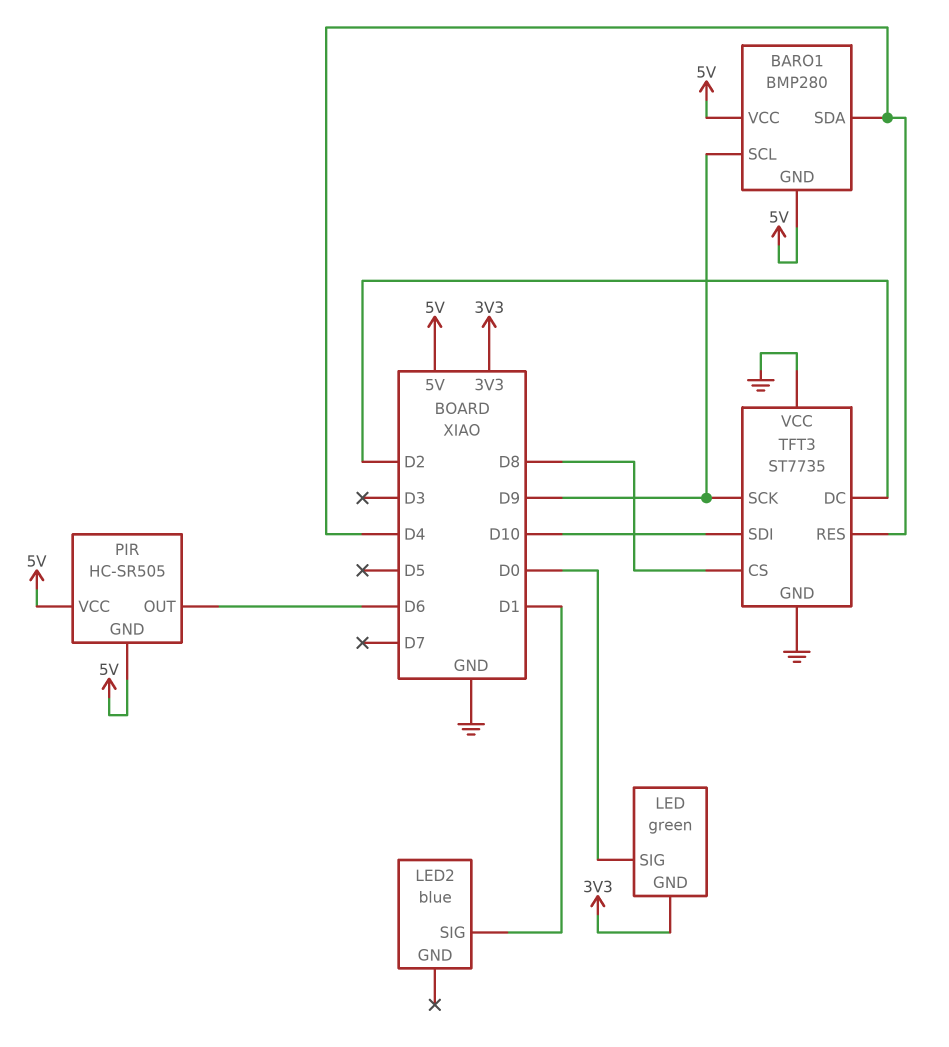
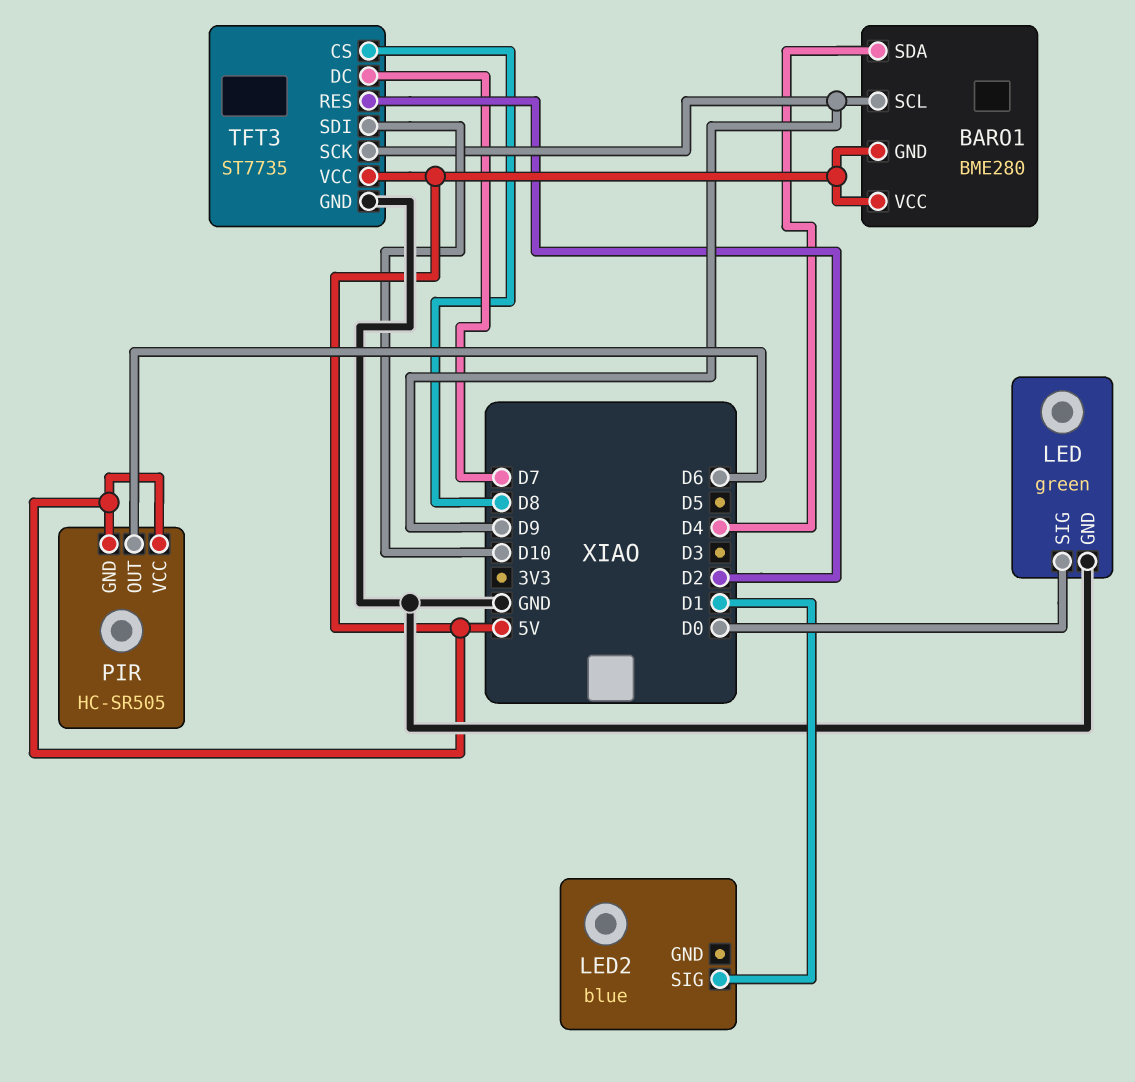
BARO1: BMP280 -> BME280
LED pin GND: 3V3 -> GND
TFT3 pin DC: D2 -> D7
TFT3 pin RES: D4 -> D2
TFT3 pin VCC: GND -> 5V

